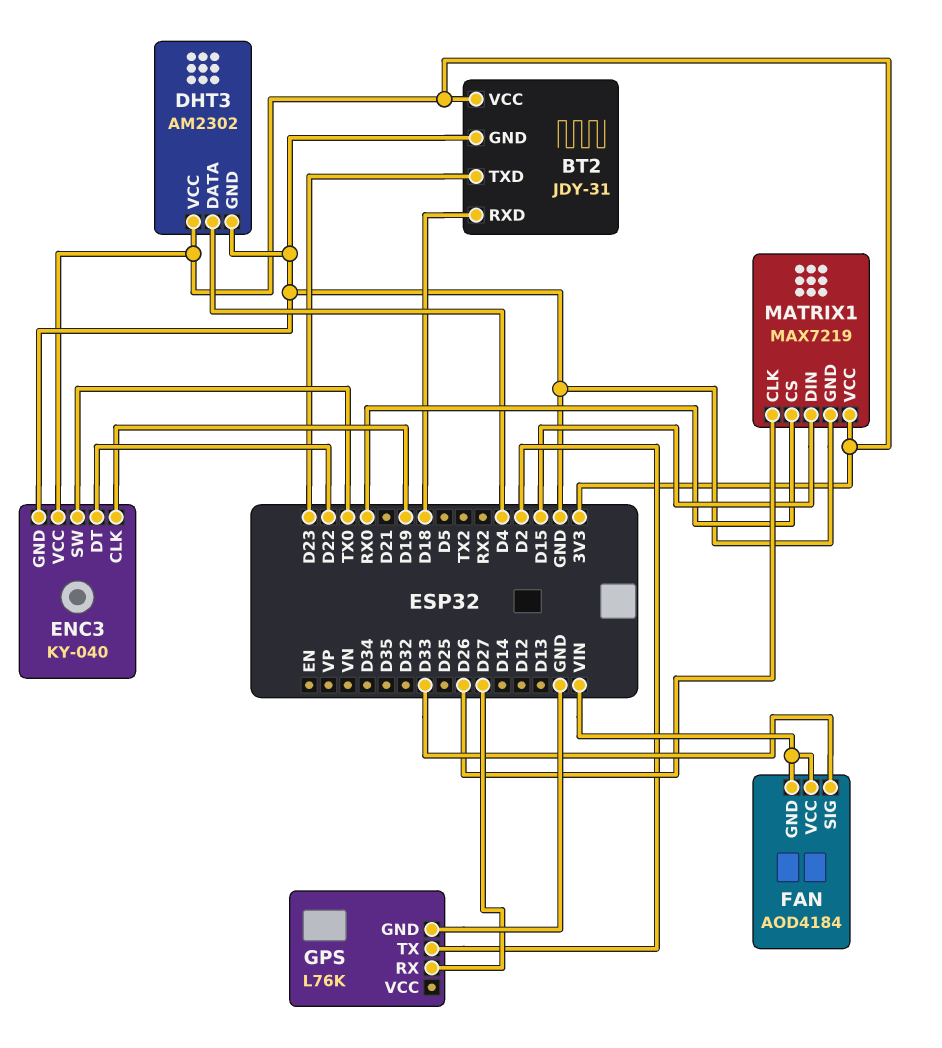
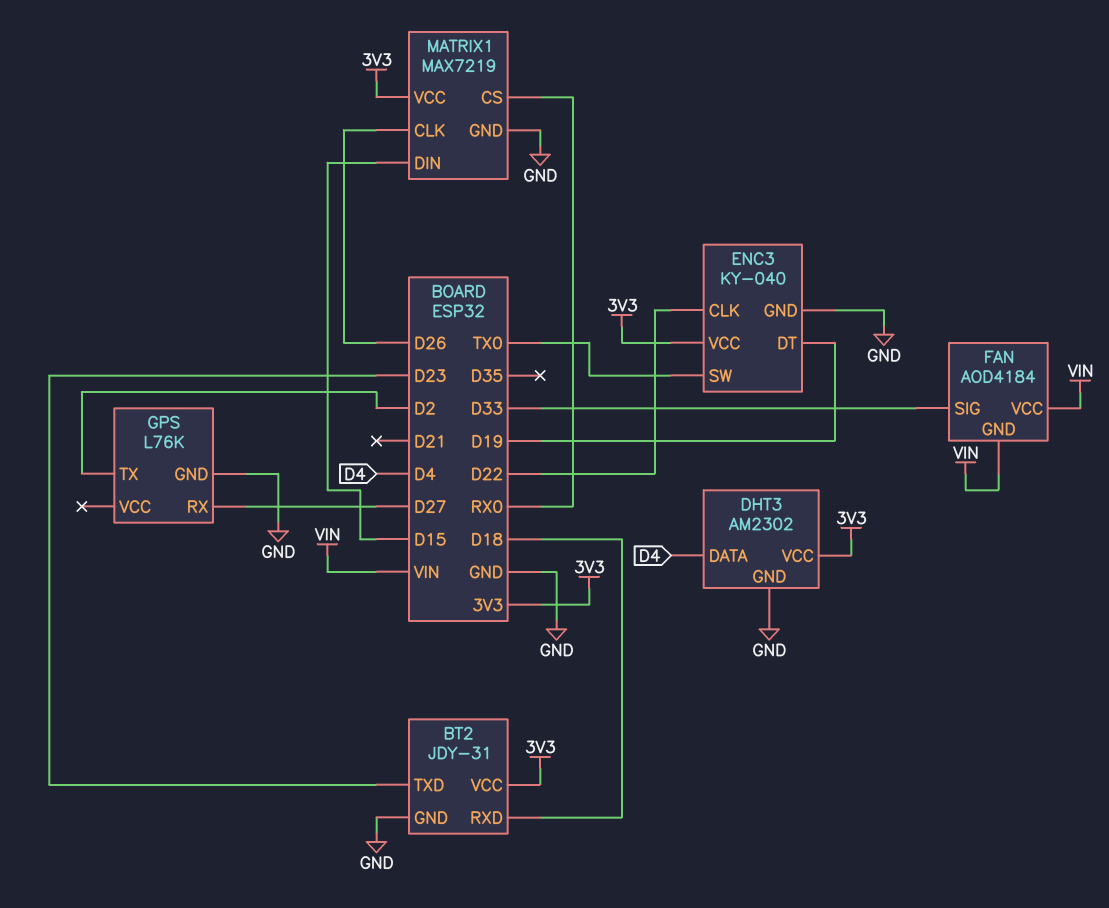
ENC3 pin CLK: D19 -> D22
ENC3 pin DT: D22 -> D19

